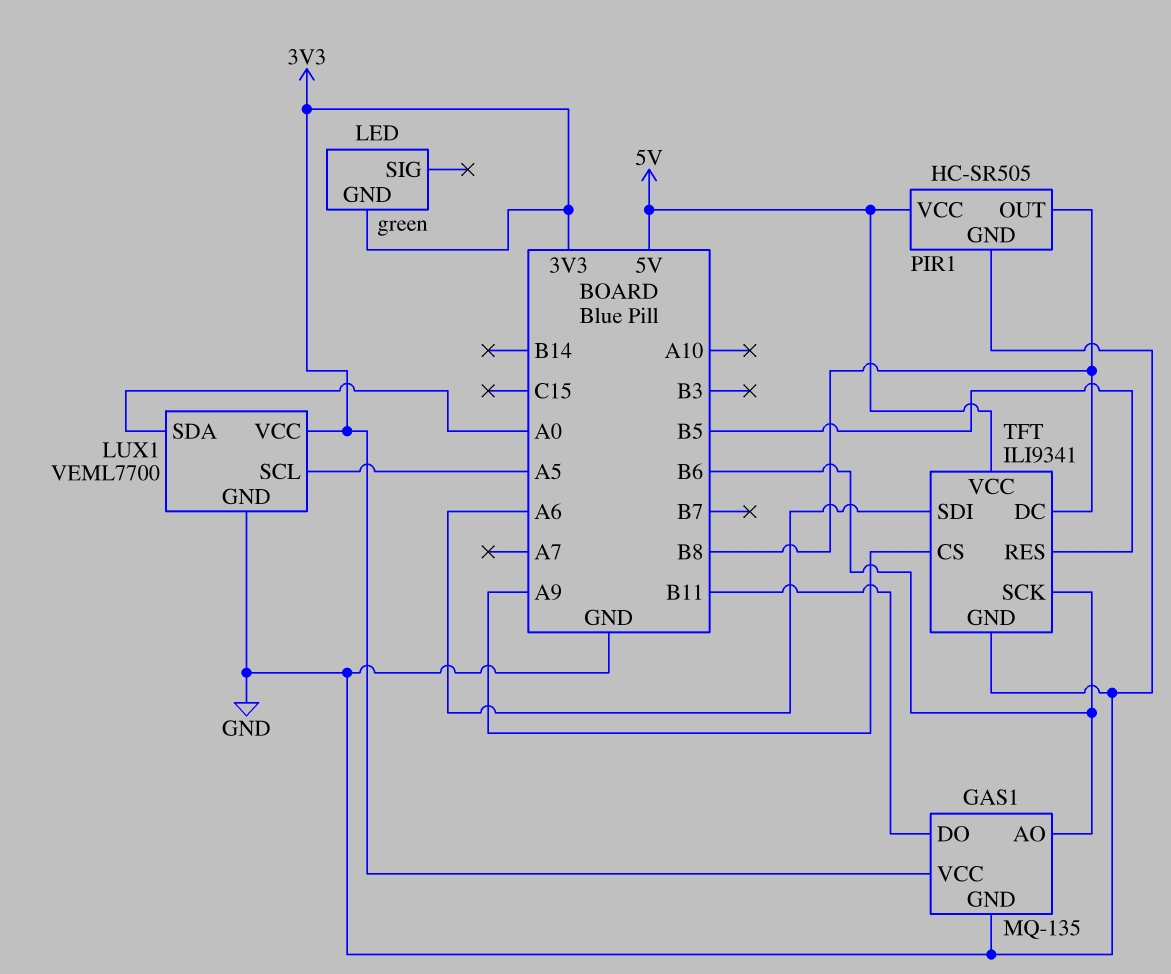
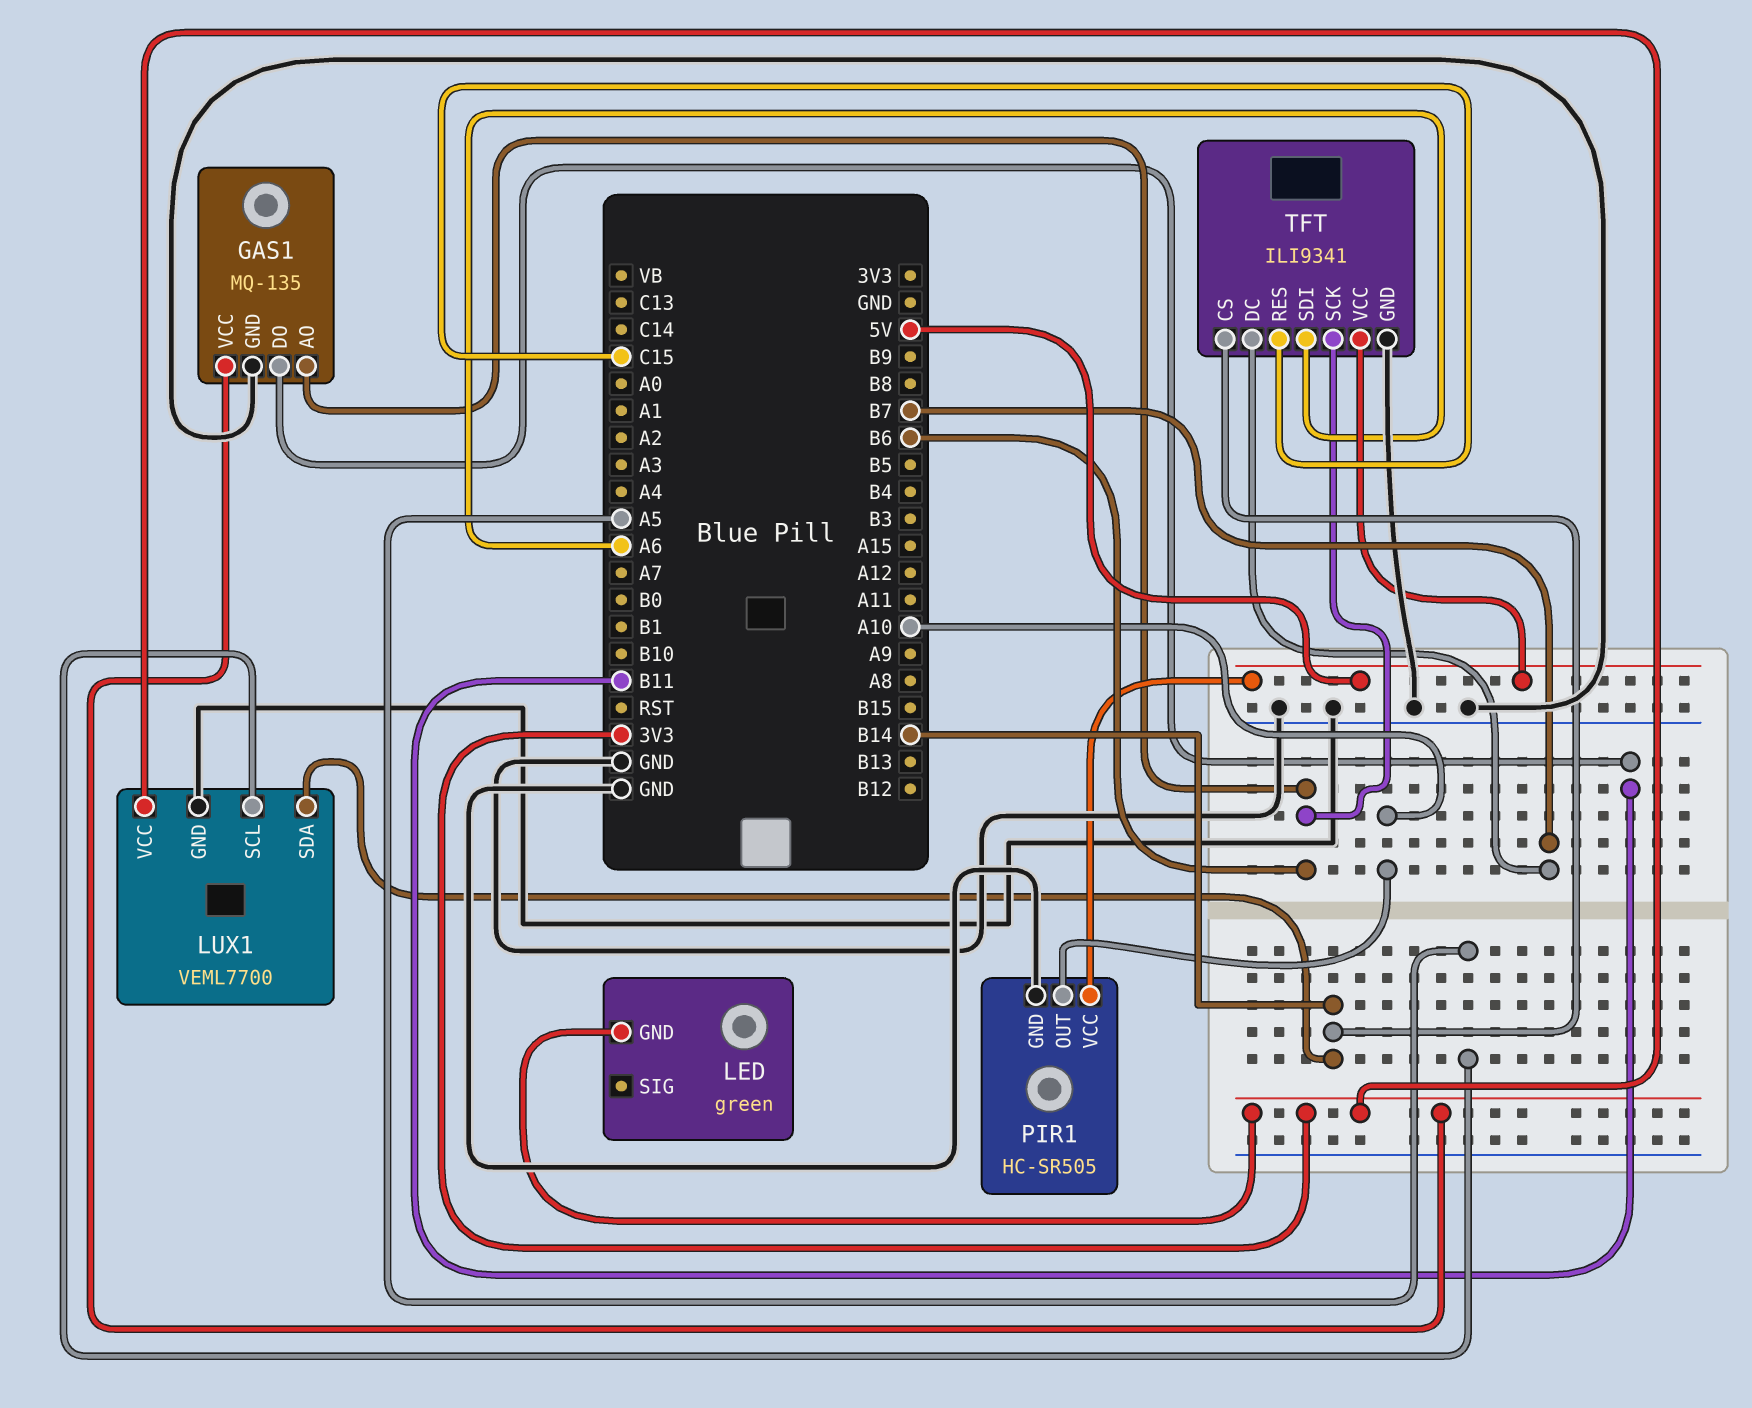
LUX1 pin SDA: A0 -> B14
PIR1 pin OUT: B8 -> A10
TFT pin CS: A9 -> B14
TFT pin DC: B8 -> B7
TFT pin RES: B5 -> C15

